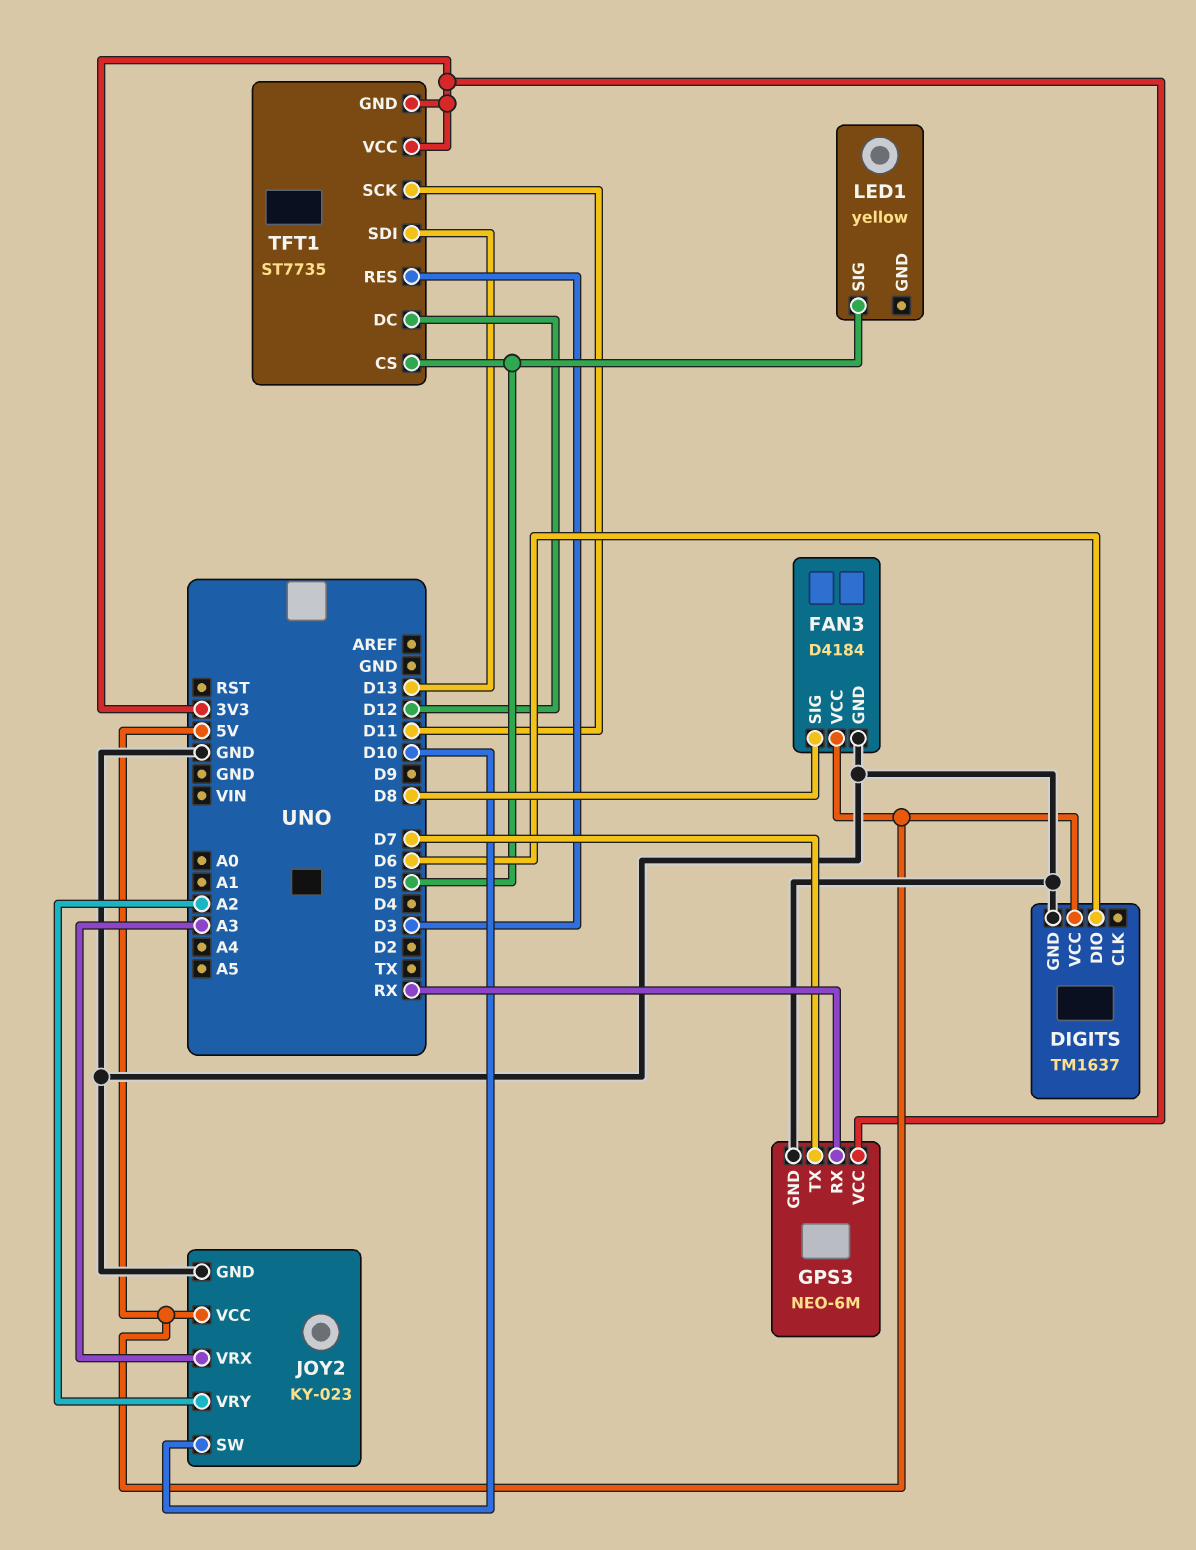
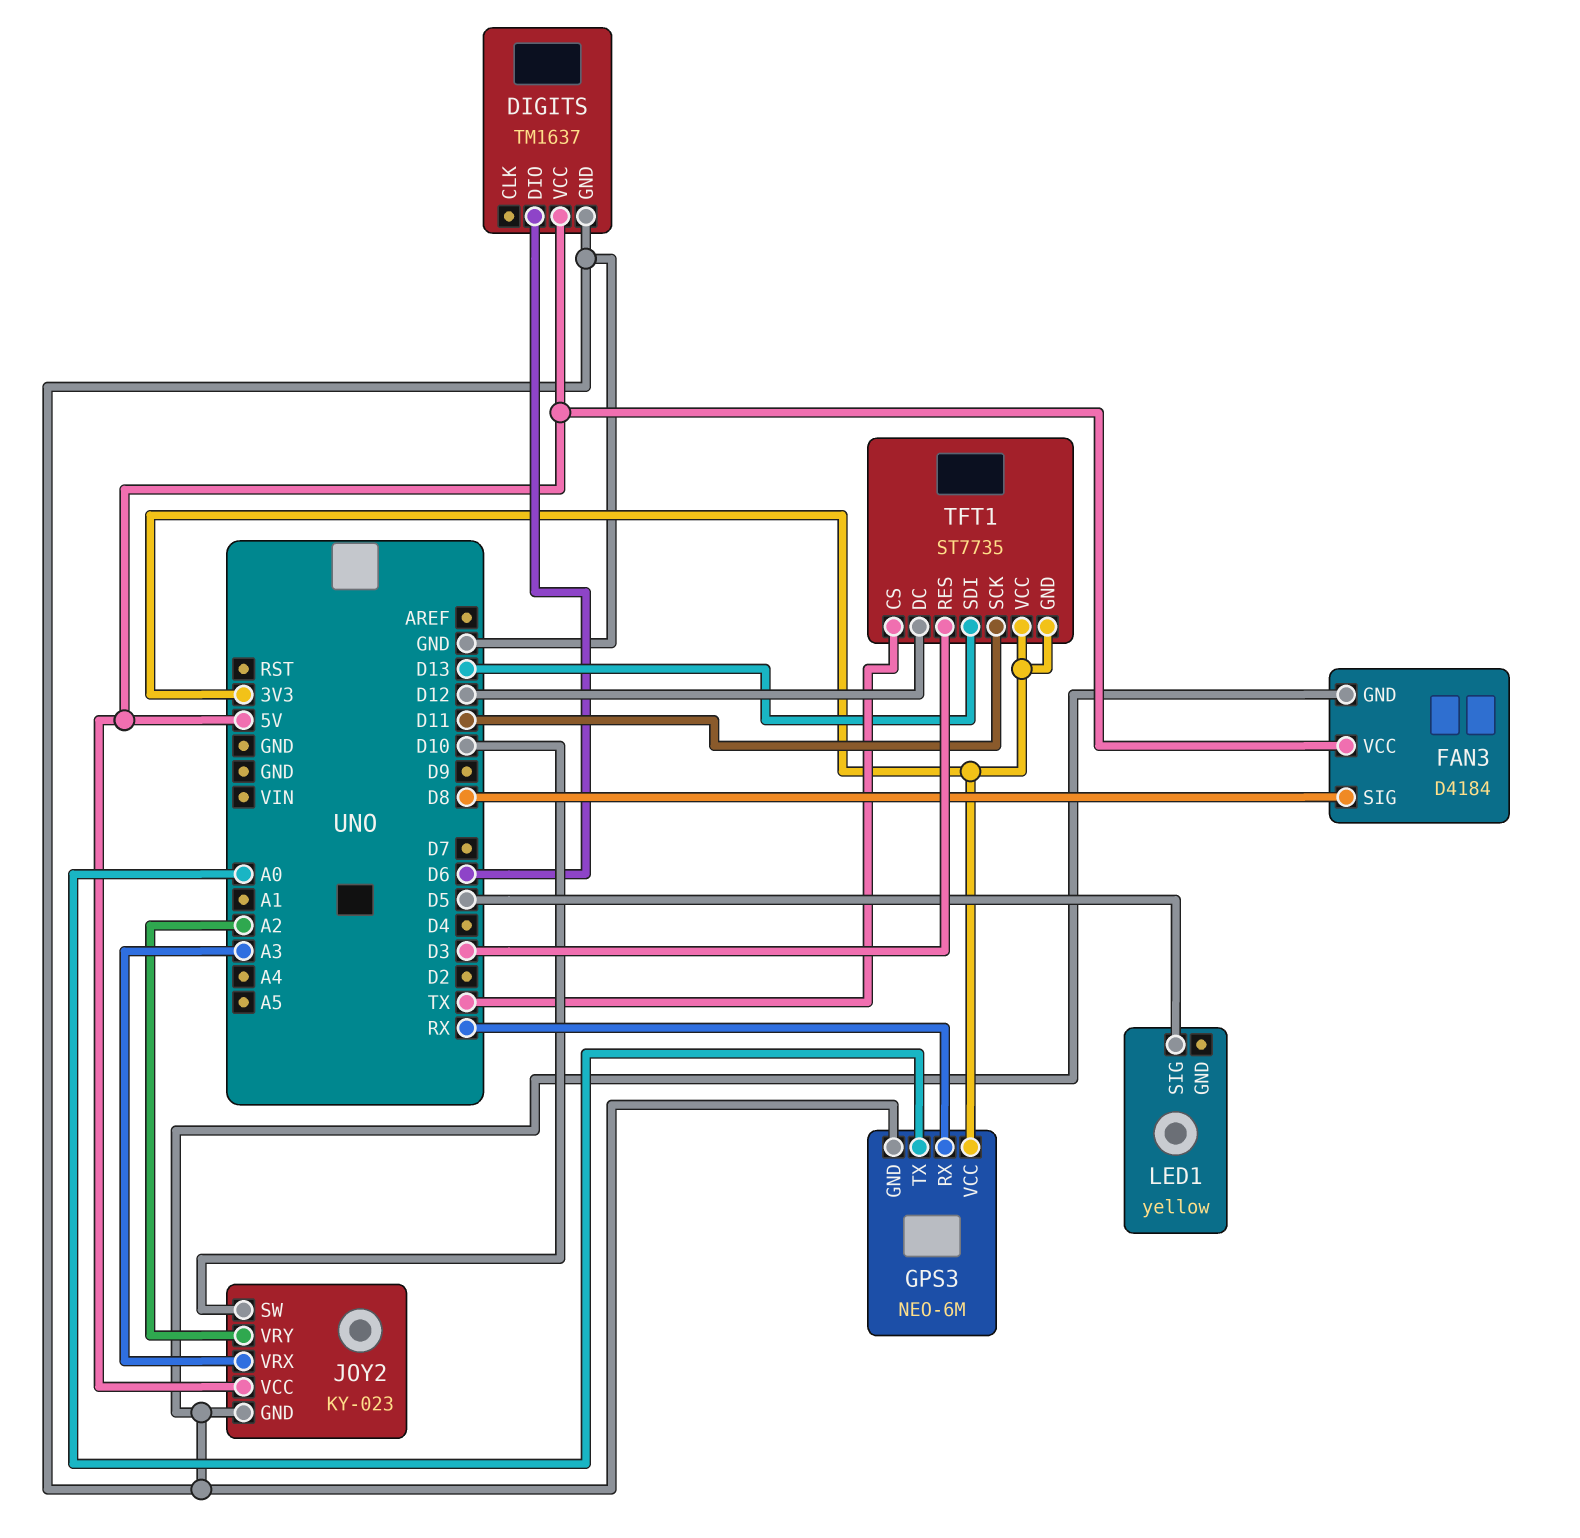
GPS3 pin TX: D7 -> A0
TFT1 pin CS: D5 -> TX

